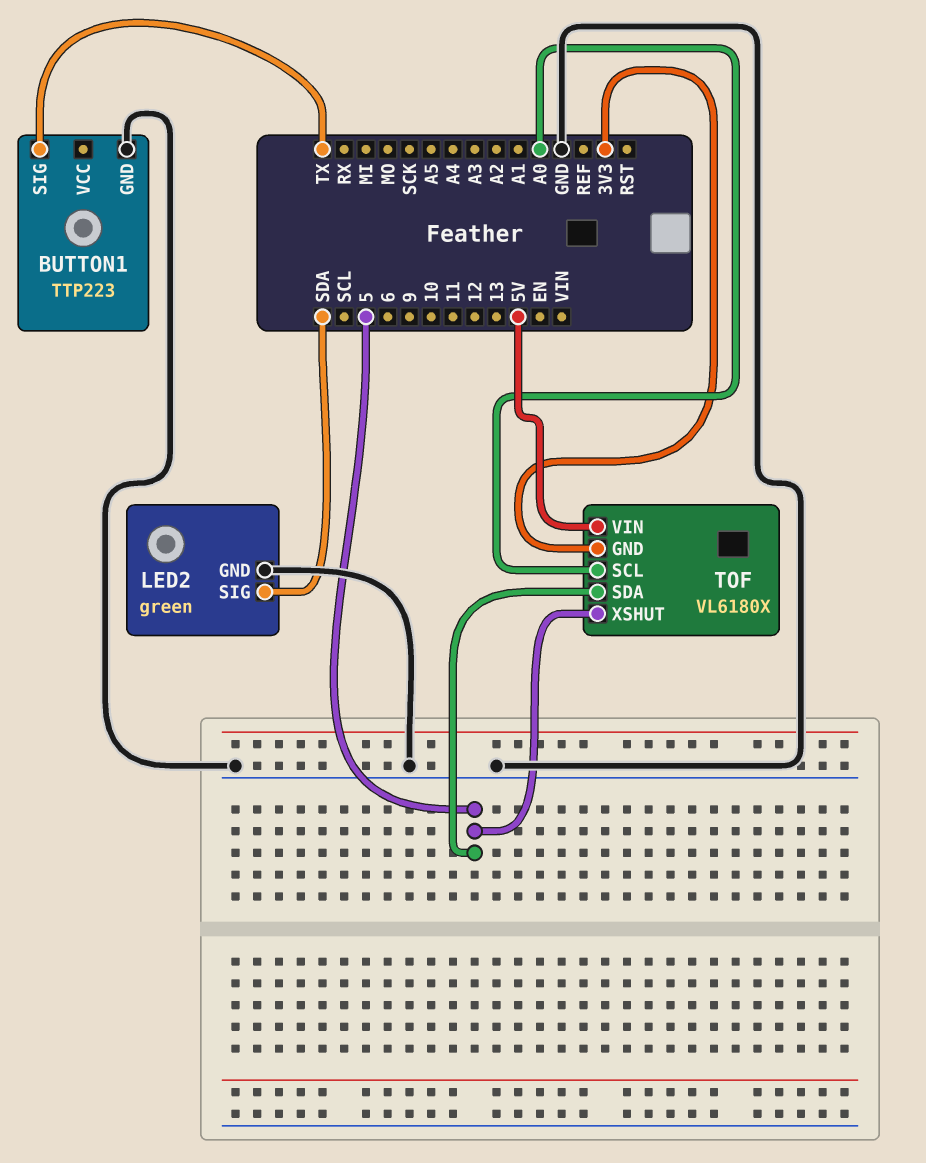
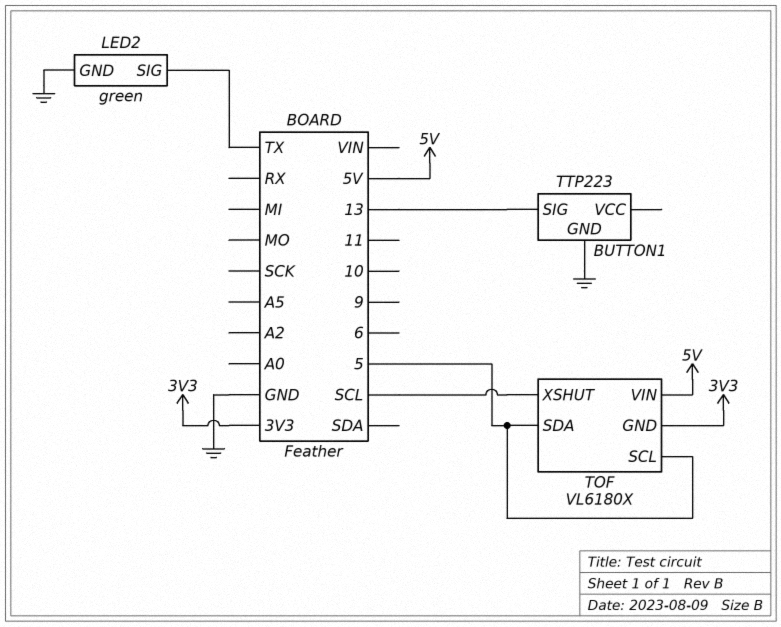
BUTTON1 pin SIG: TX -> 13
LED2 pin SIG: SDA -> TX
TOF pin SCL: A0 -> 5
TOF pin XSHUT: 5 -> SCL

